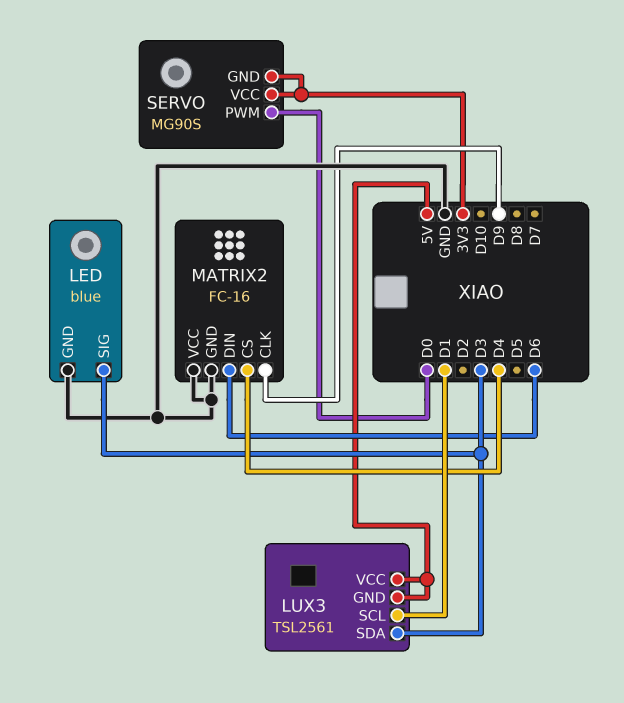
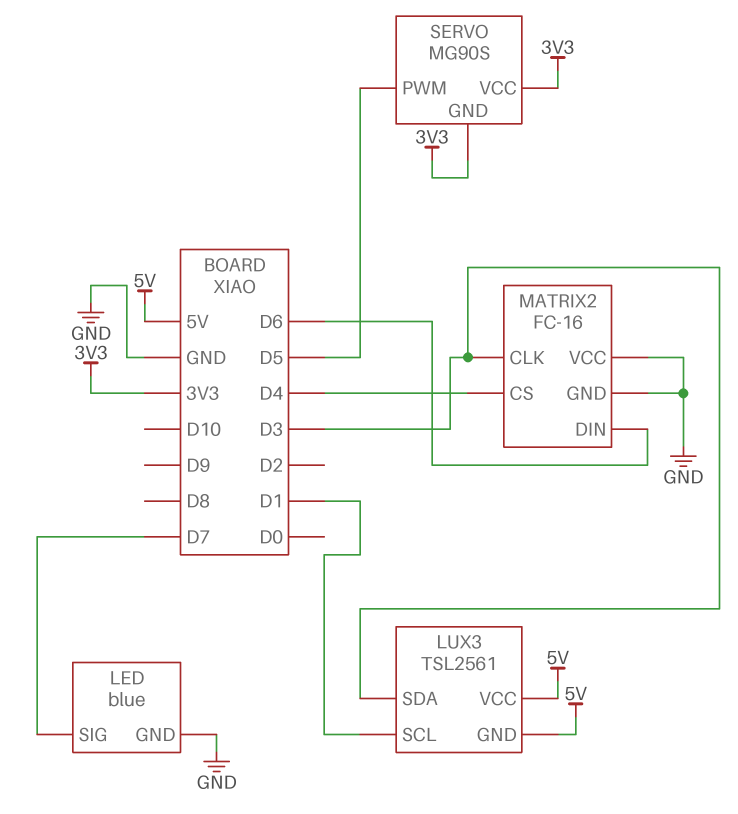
LED pin SIG: D3 -> D7
MATRIX2 pin CLK: D9 -> D3
SERVO pin PWM: D0 -> D5

